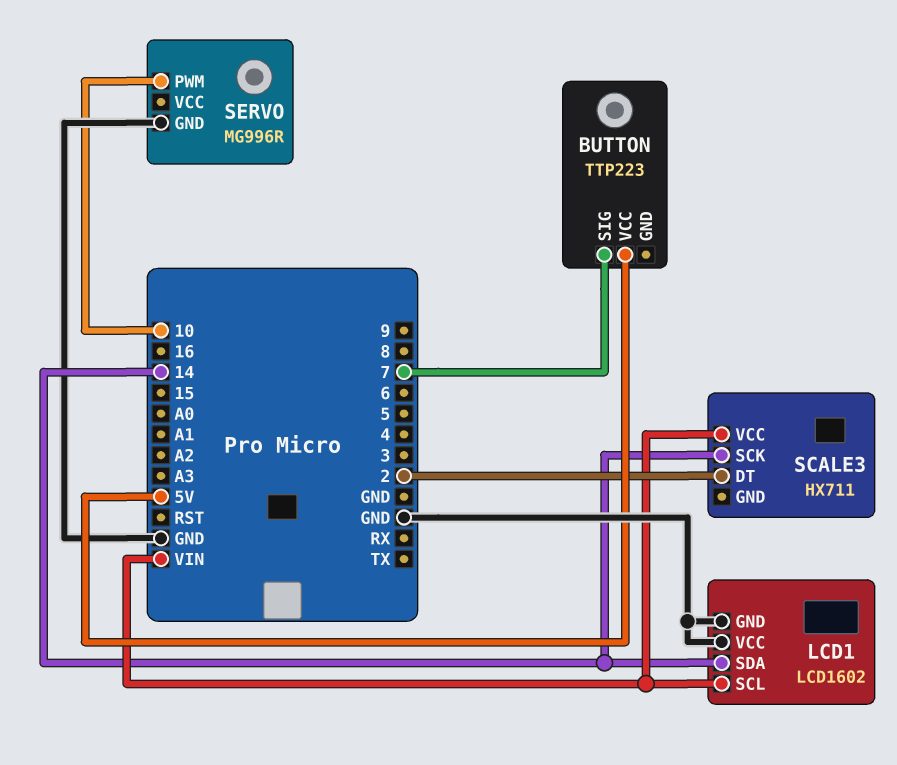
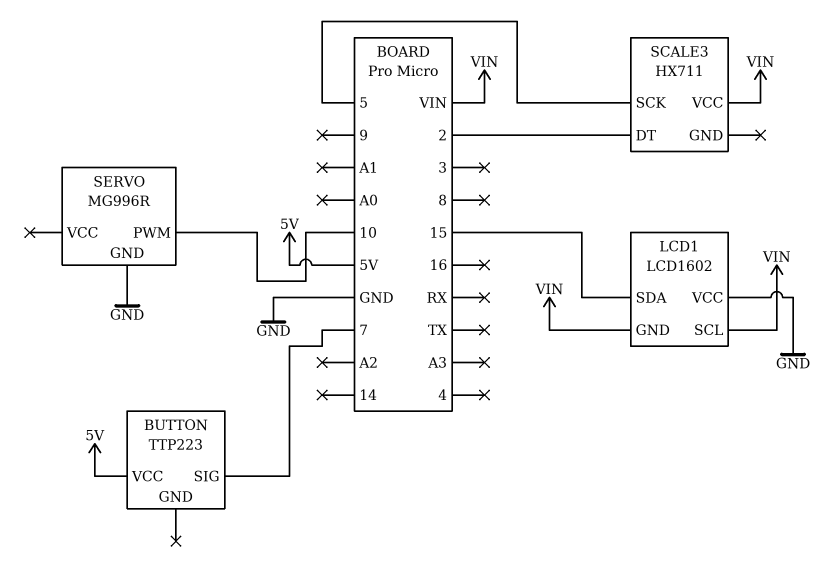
LCD1 pin GND: GND -> VIN
LCD1 pin SDA: 14 -> 15
SCALE3 pin SCK: 14 -> 5

